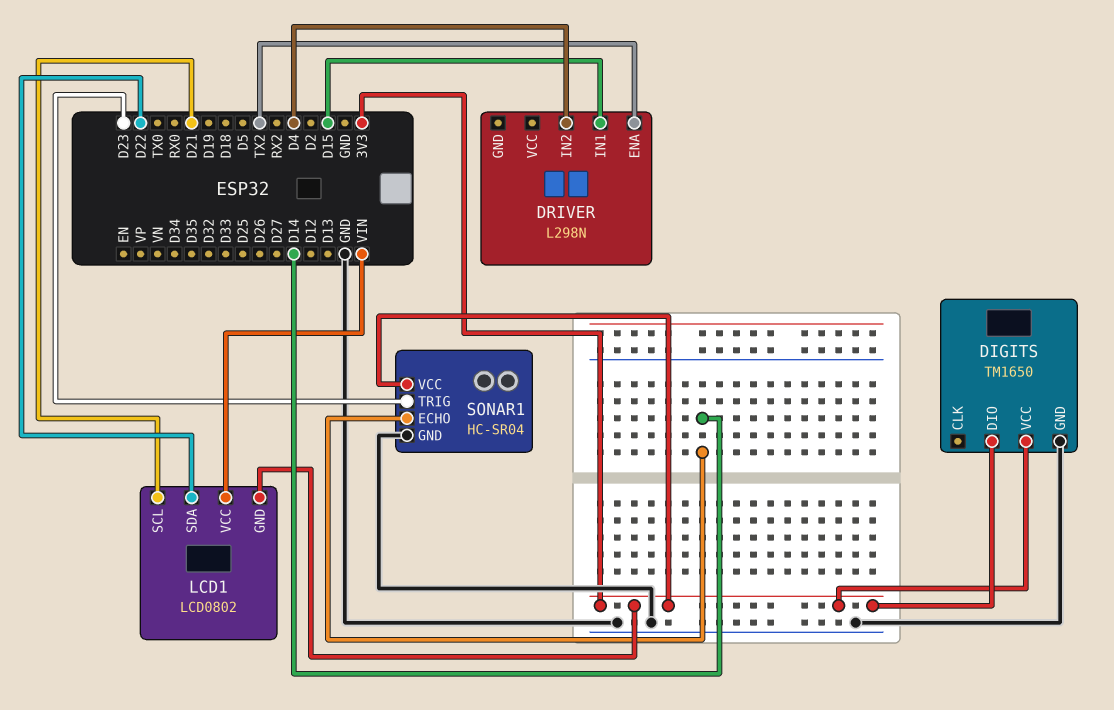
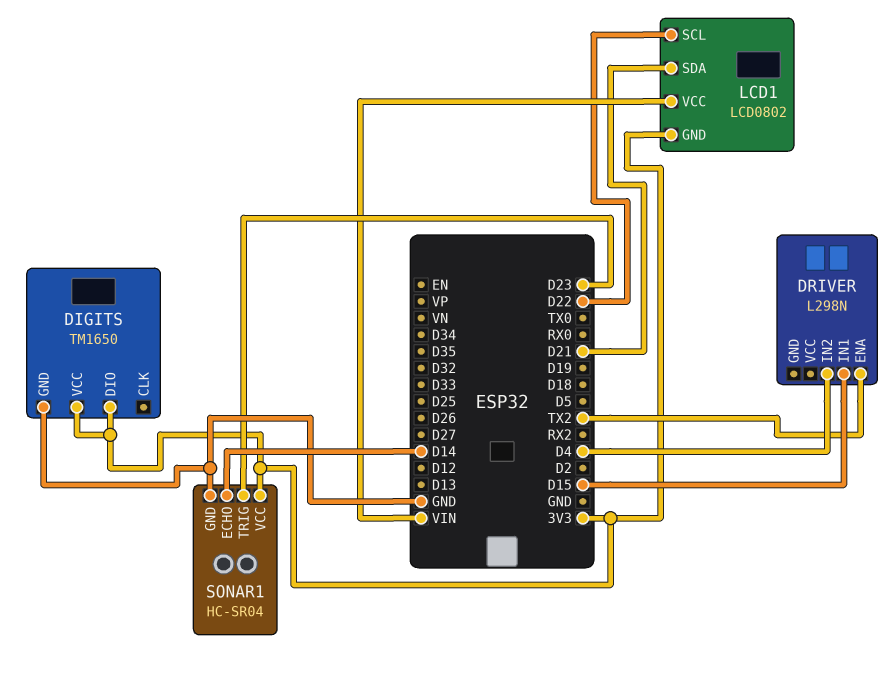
LCD1 pin SCL: D21 -> D22
LCD1 pin SDA: D22 -> D21

